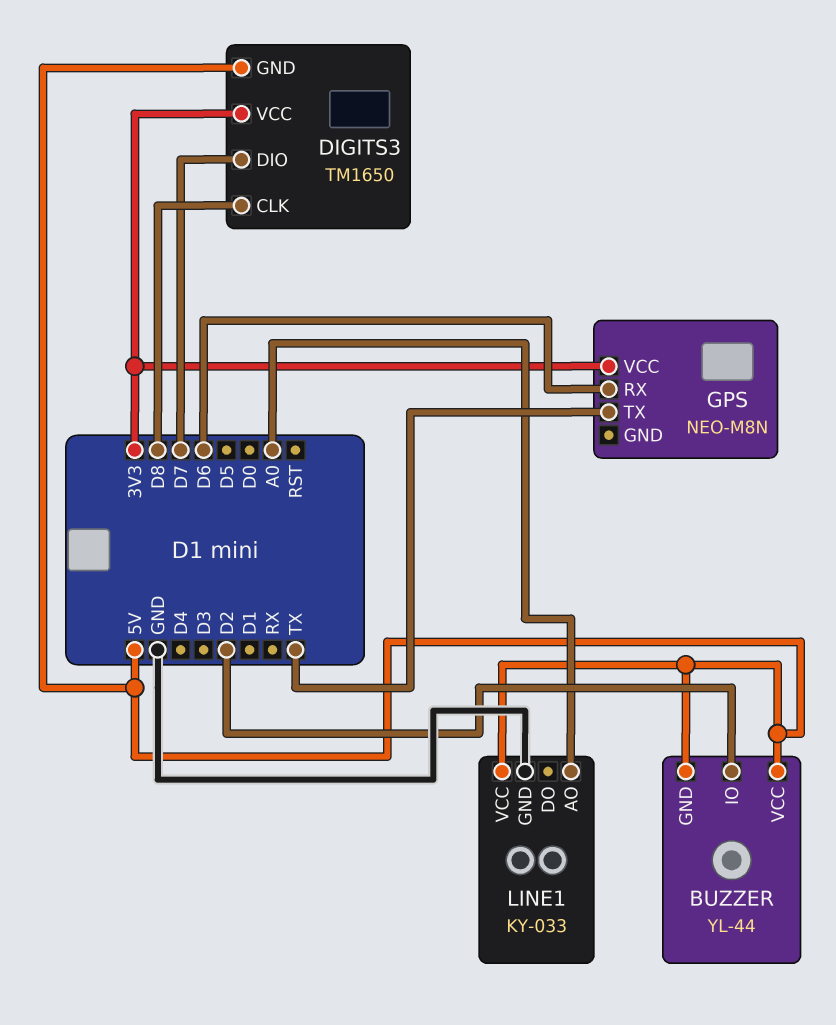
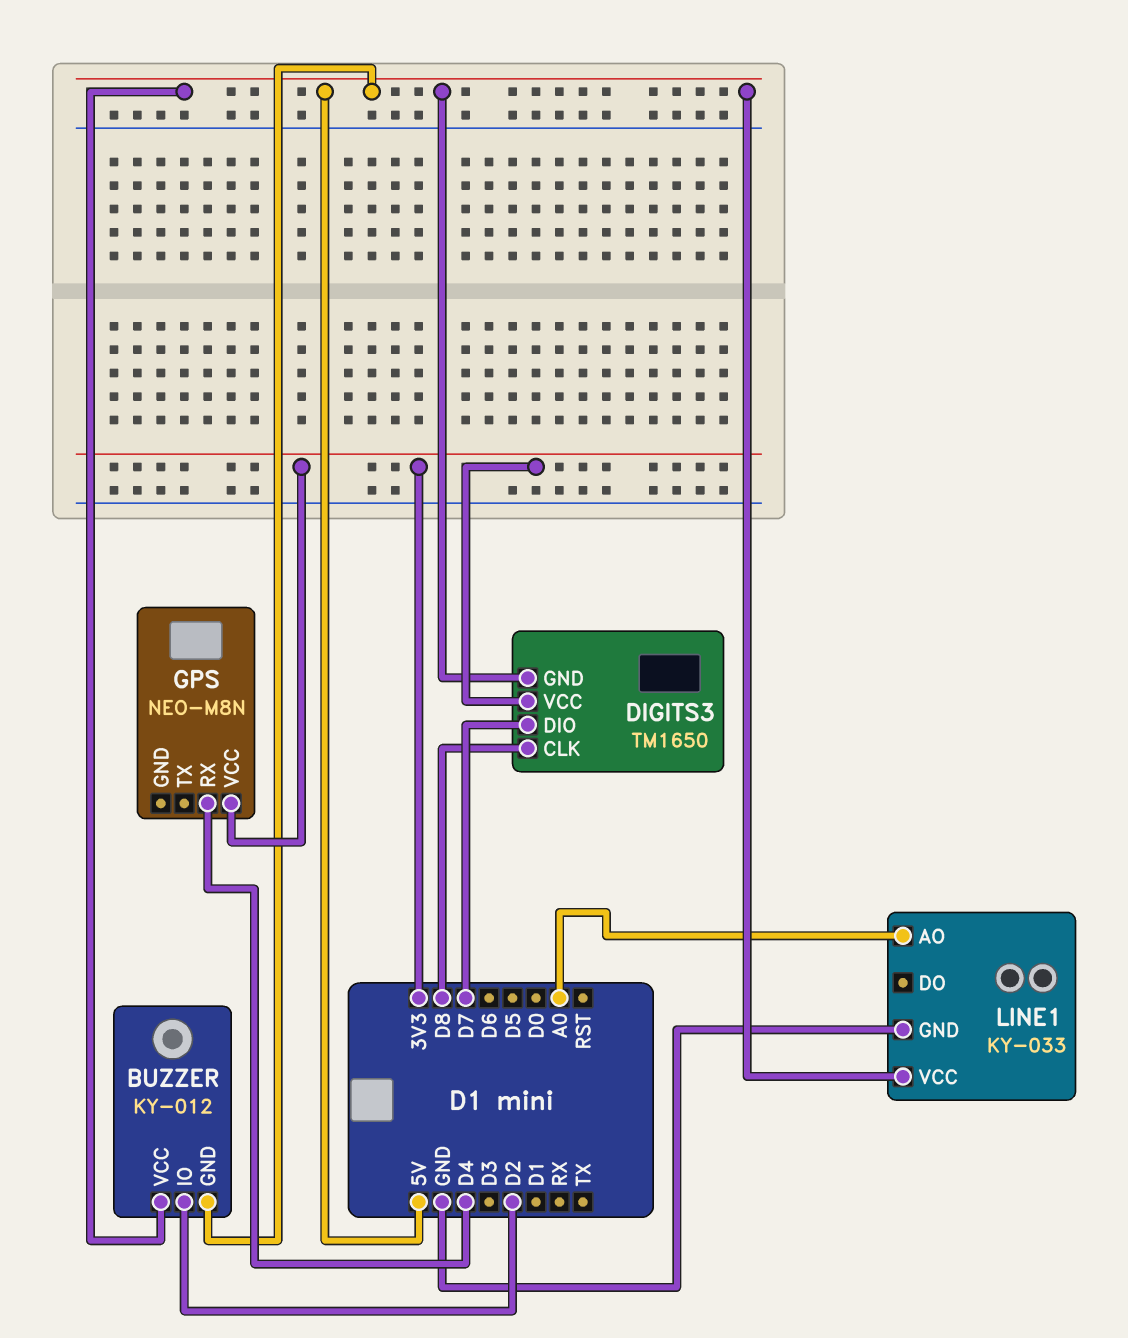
BUZZER: YL-44 -> KY-012
GPS pin RX: D6 -> D4
GPS pin TX: TX -> none

